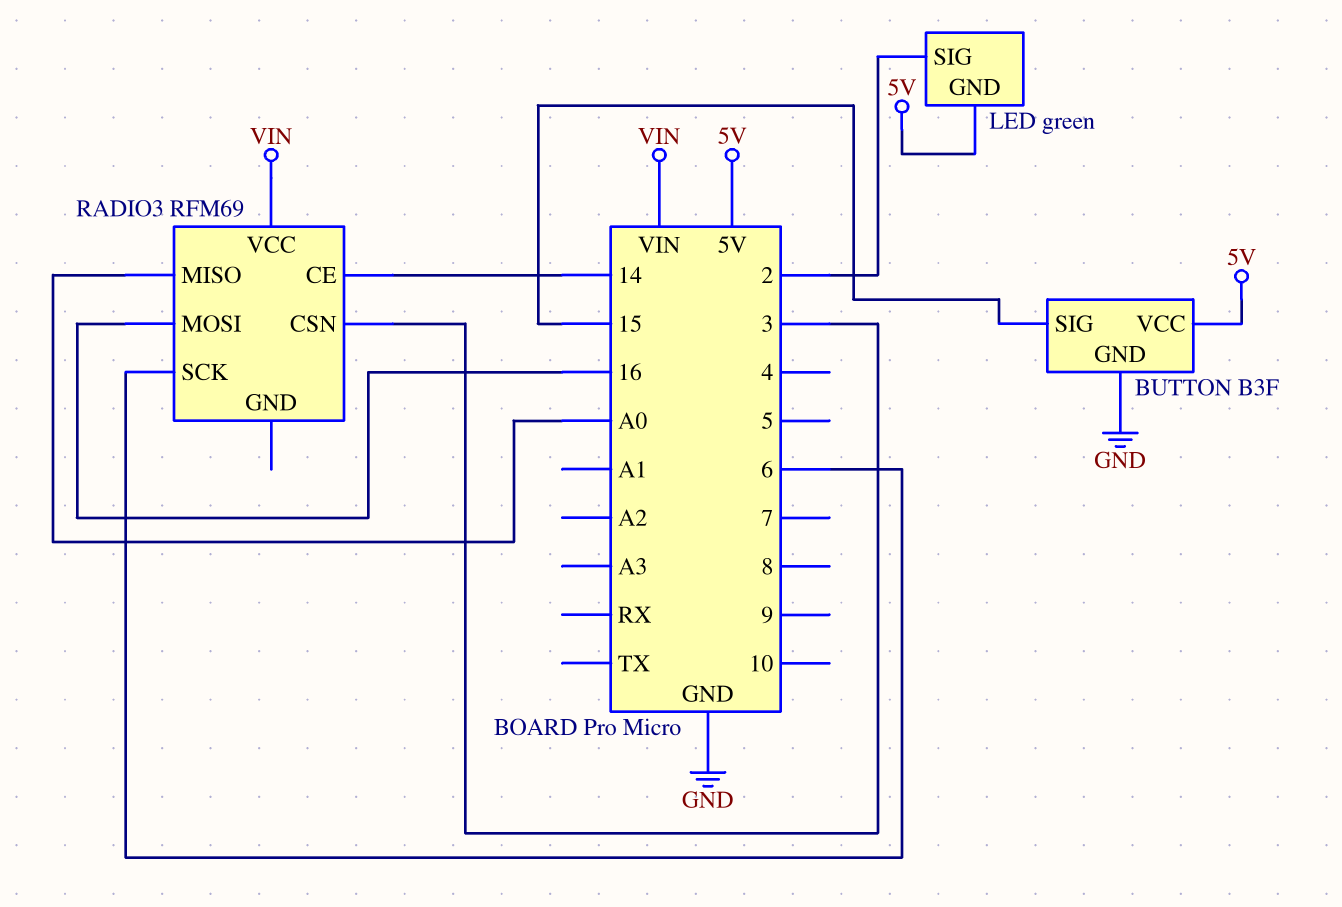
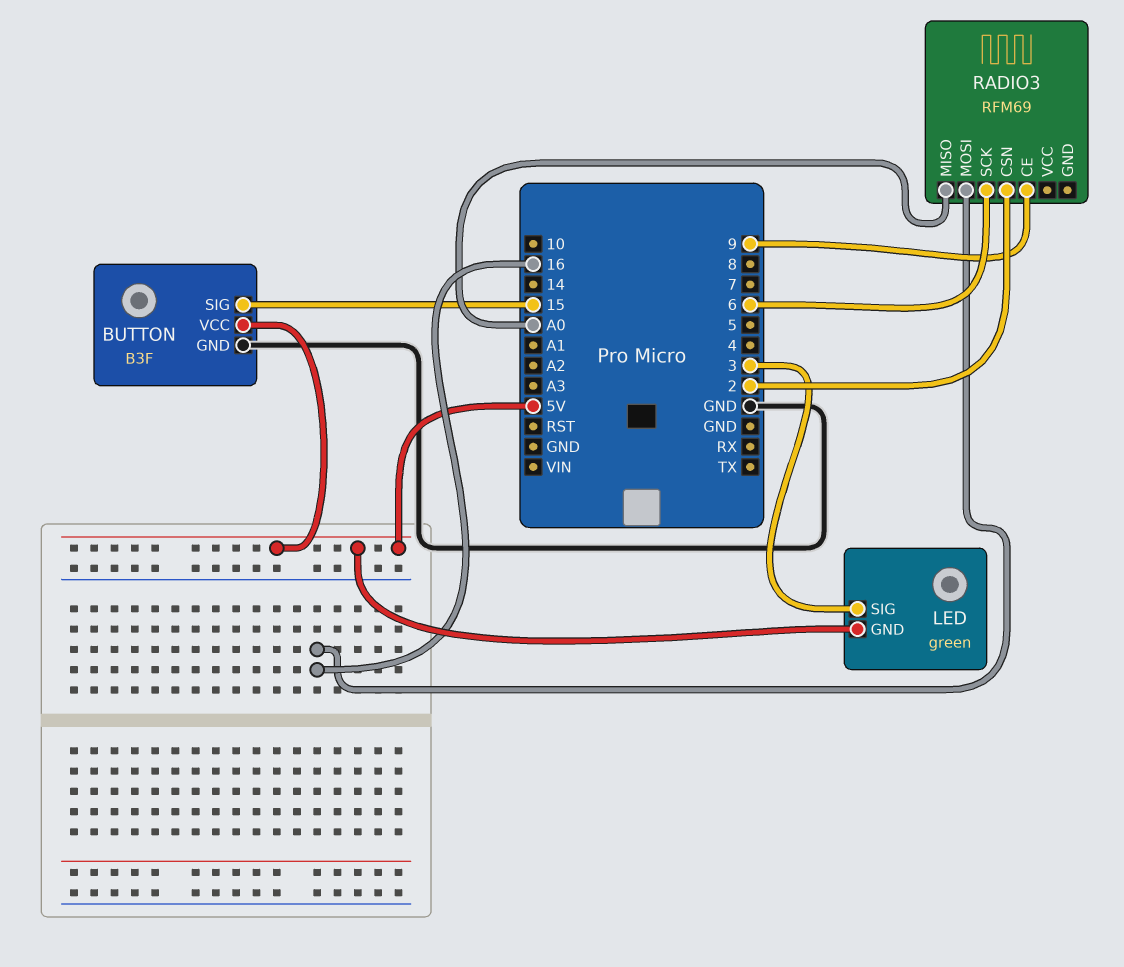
LED pin SIG: 2 -> 3
RADIO3 pin CE: 14 -> 9
RADIO3 pin CSN: 3 -> 2
RADIO3 pin VCC: VIN -> none

